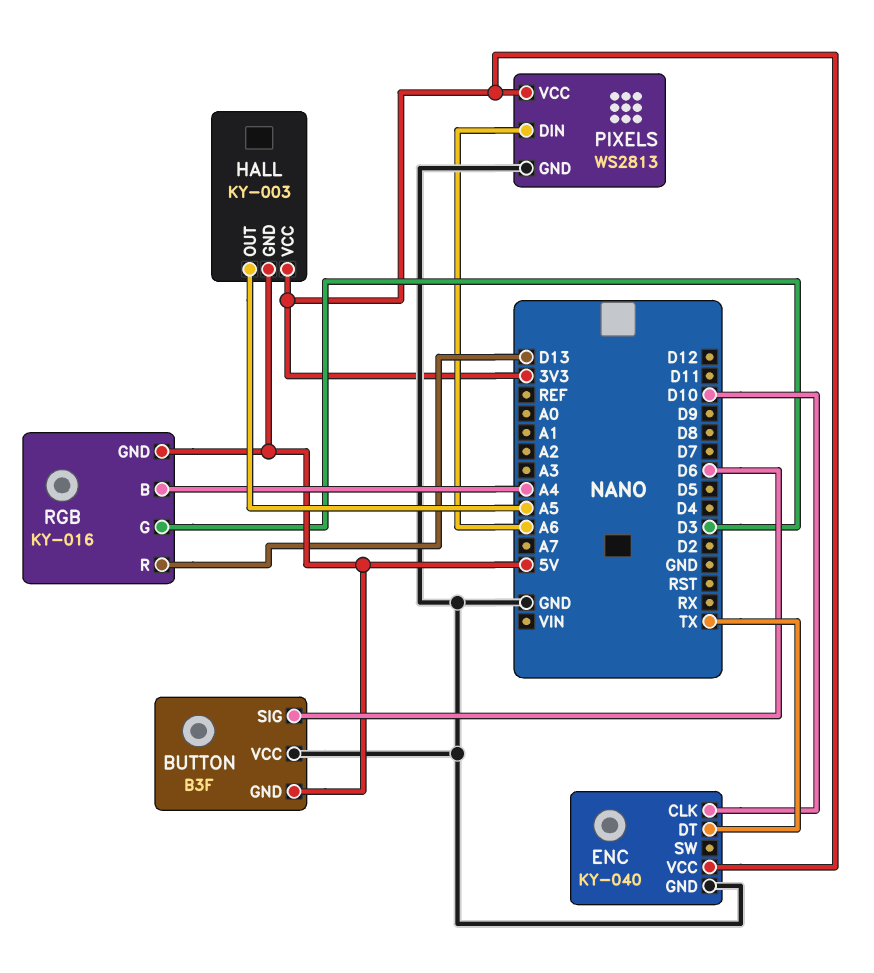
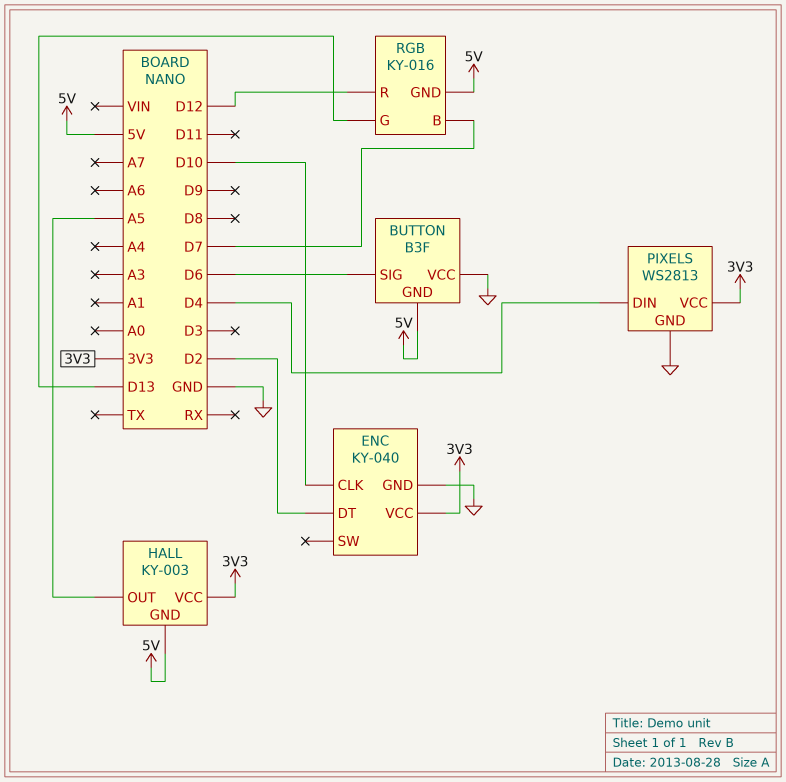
ENC pin DT: TX -> D2
PIXELS pin DIN: A6 -> D4
RGB pin B: A4 -> D7
RGB pin G: D3 -> D13
RGB pin R: D13 -> D12

